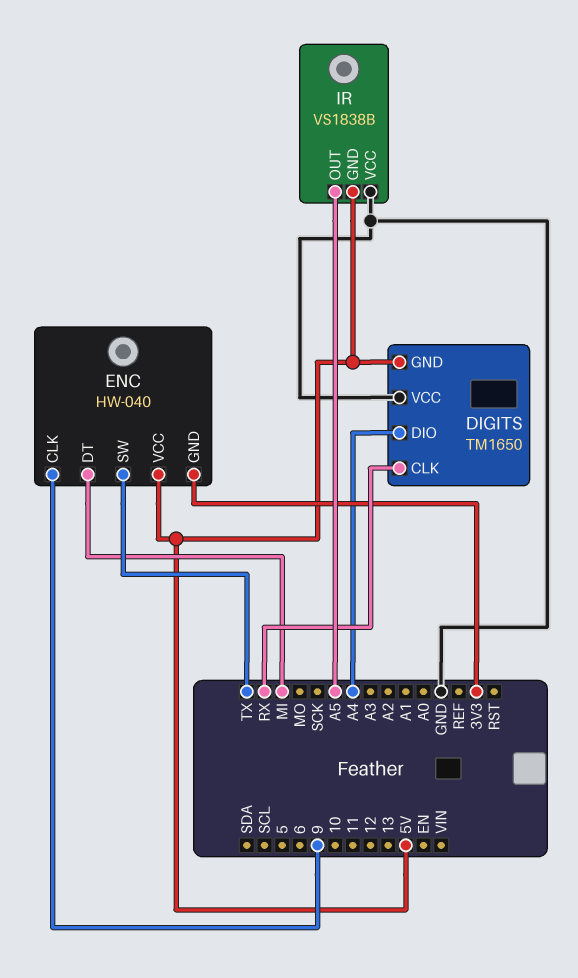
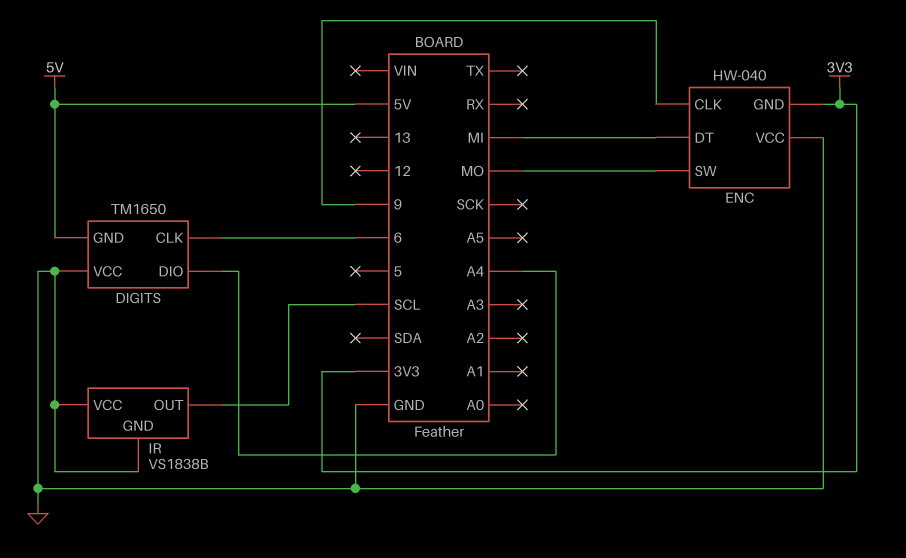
DIGITS pin CLK: RX -> 6
ENC pin SW: TX -> MO
ENC pin VCC: 5V -> GND
IR pin GND: 5V -> GND
IR pin OUT: A5 -> SCL

